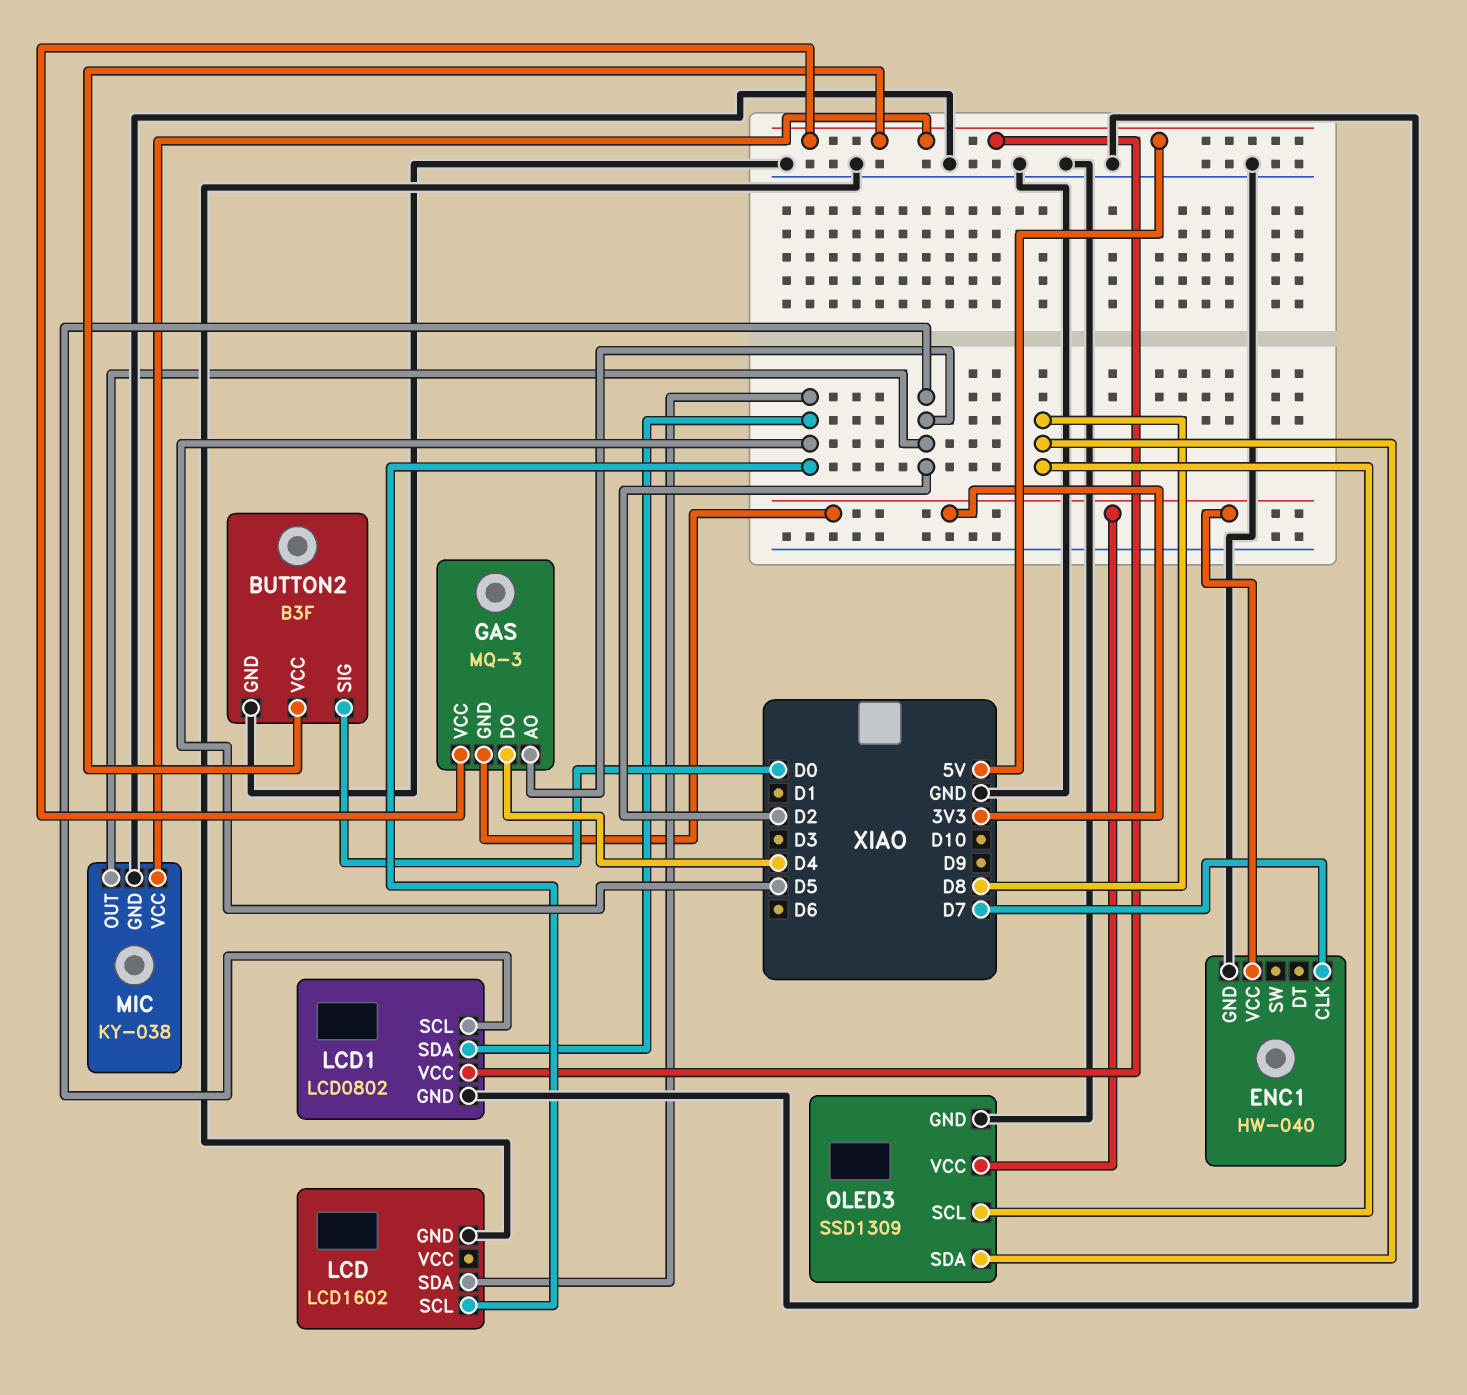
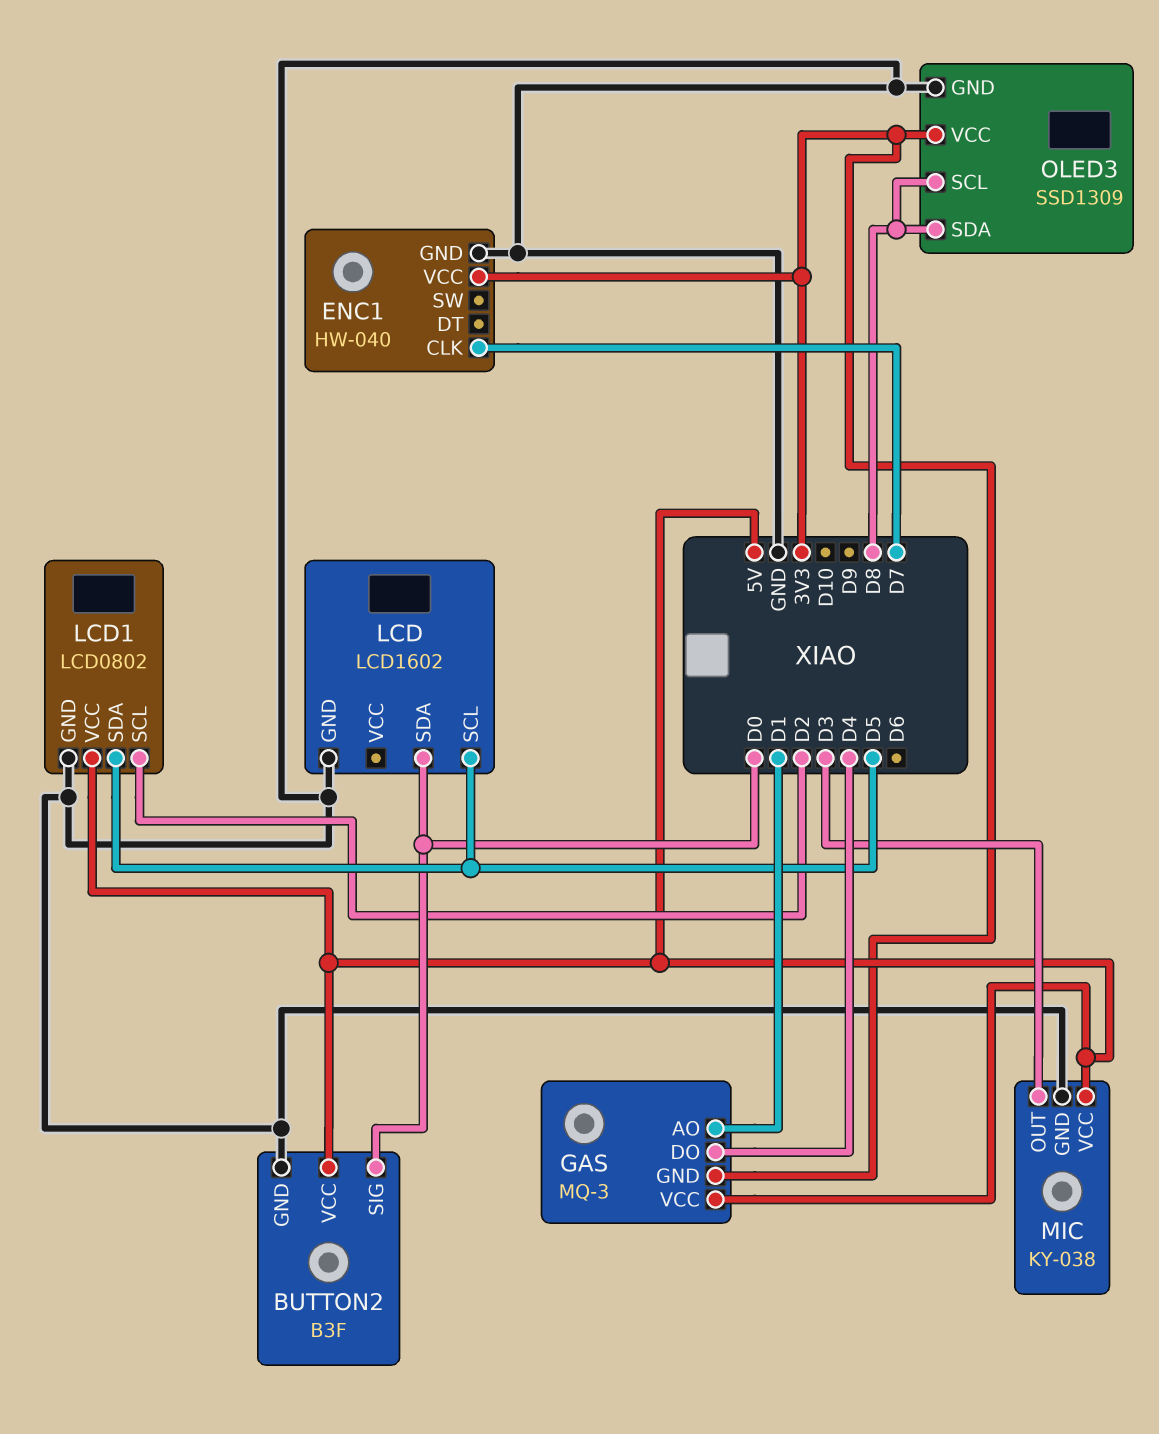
GAS pin AO: D2 -> D1
LCD pin SDA: D5 -> D0
MIC pin OUT: D2 -> D3

